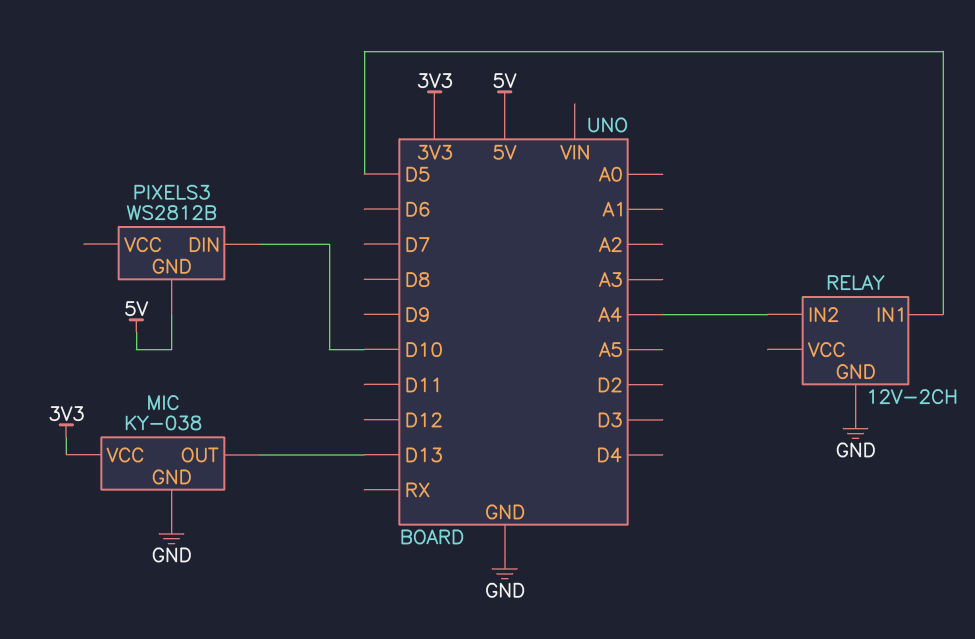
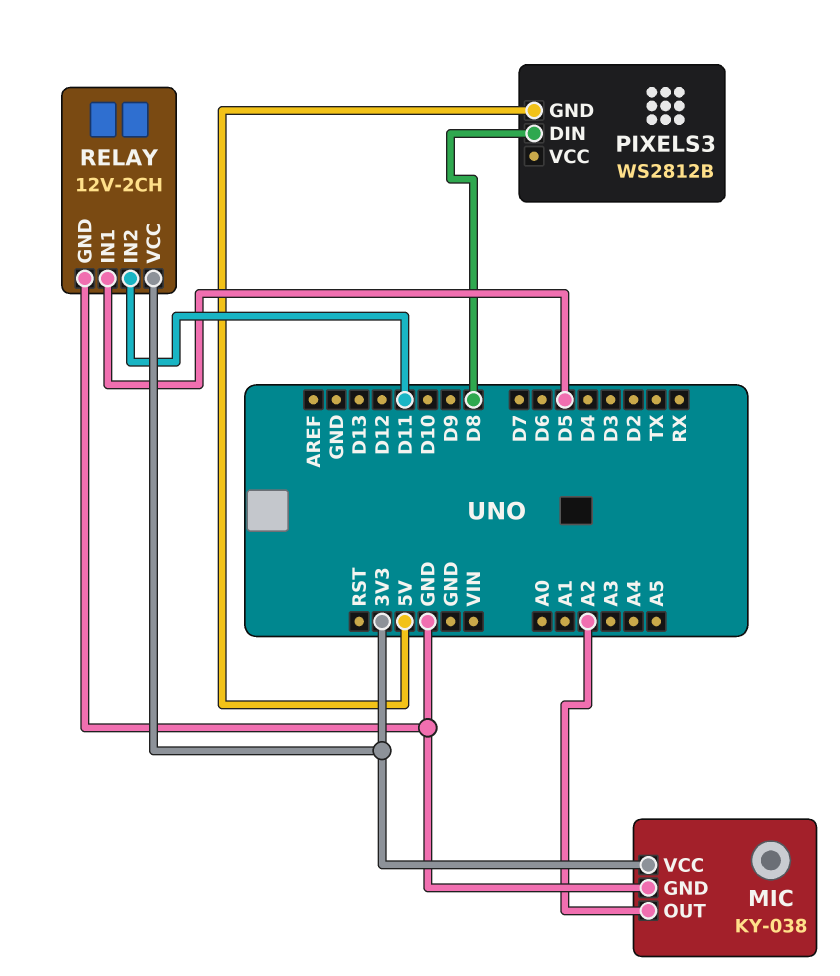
MIC pin OUT: D13 -> A2
PIXELS3 pin DIN: D10 -> D8
RELAY pin IN2: A4 -> D11
RELAY pin VCC: none -> 3V3

